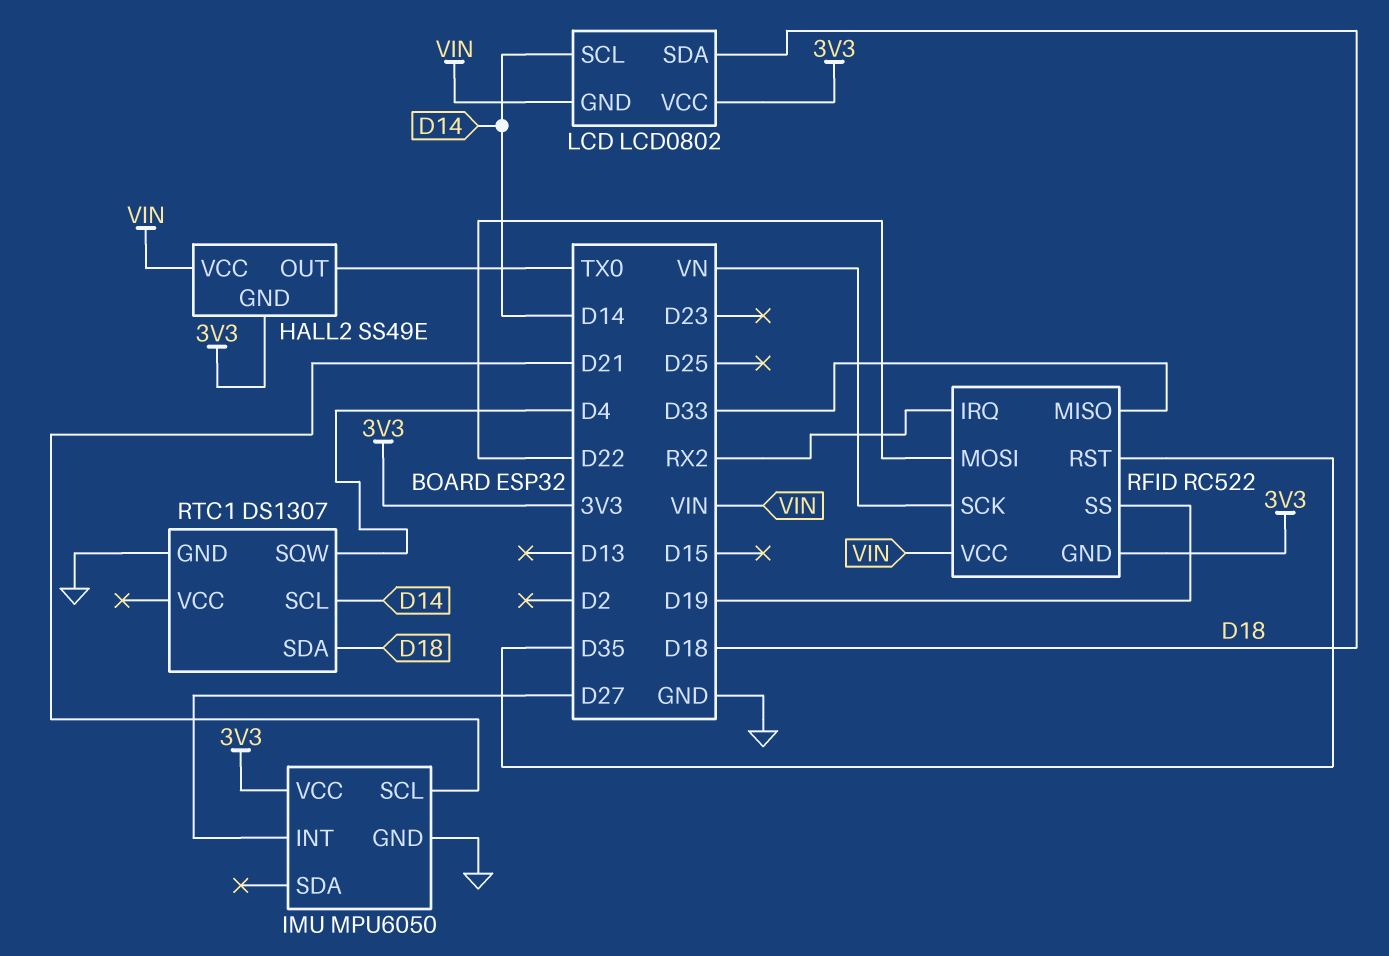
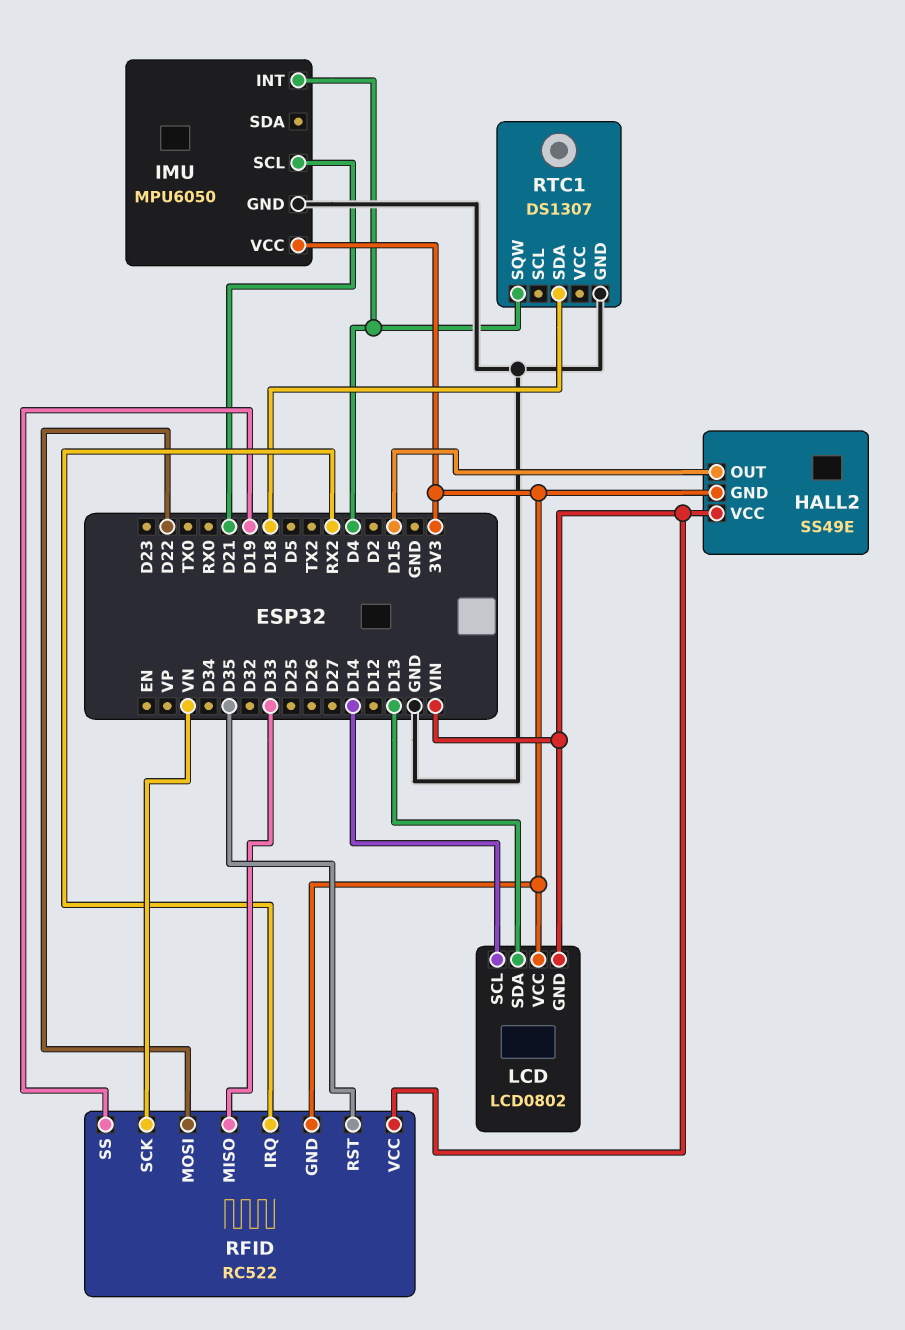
HALL2 pin OUT: TX0 -> D15
IMU pin INT: D27 -> D4
LCD pin SDA: D18 -> D13
RTC1 pin SCL: D14 -> none

